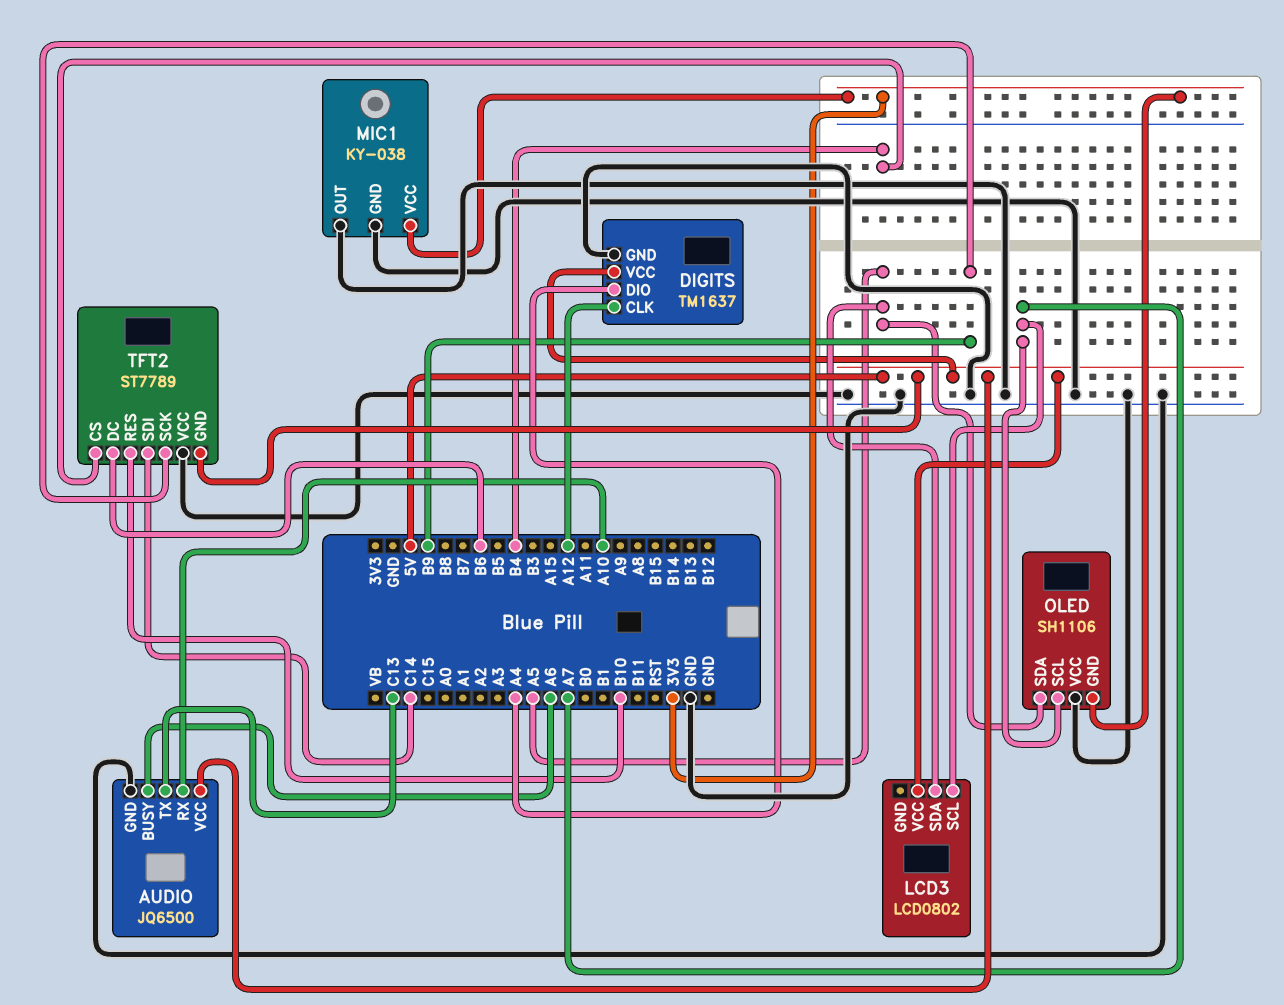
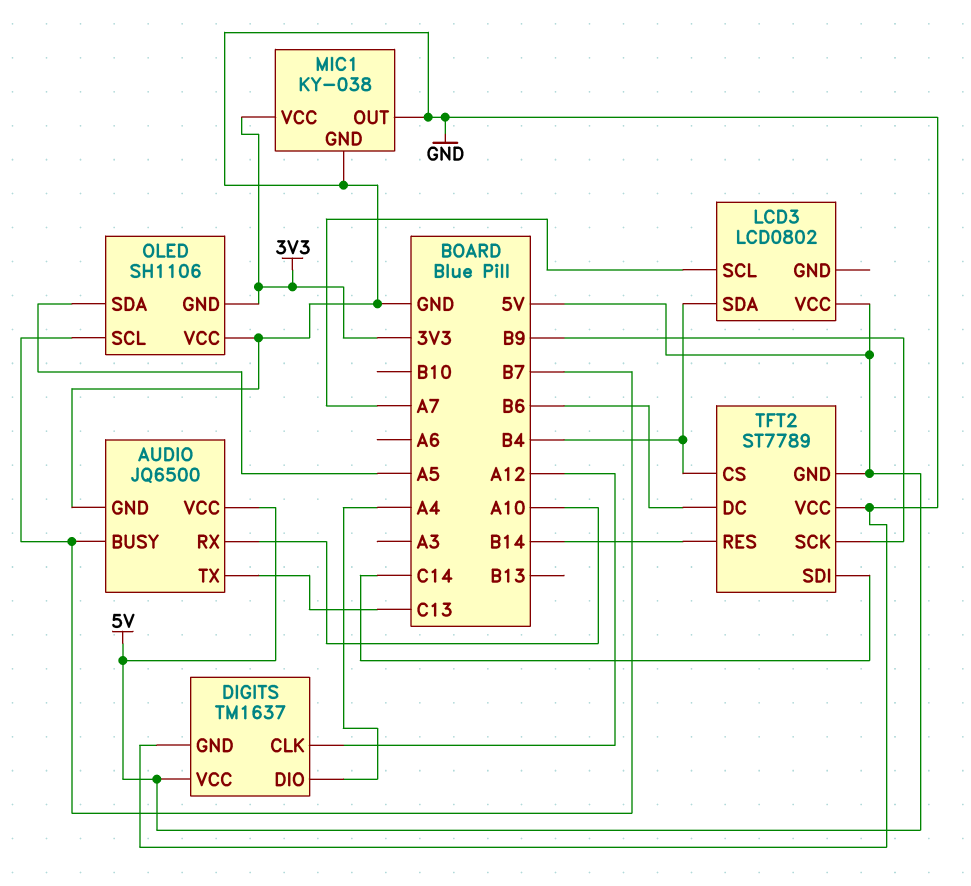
AUDIO pin BUSY: A6 -> B7
LCD3 pin SDA: A5 -> B4
OLED pin SCL: A7 -> B7
TFT2 pin RES: B10 -> B14

